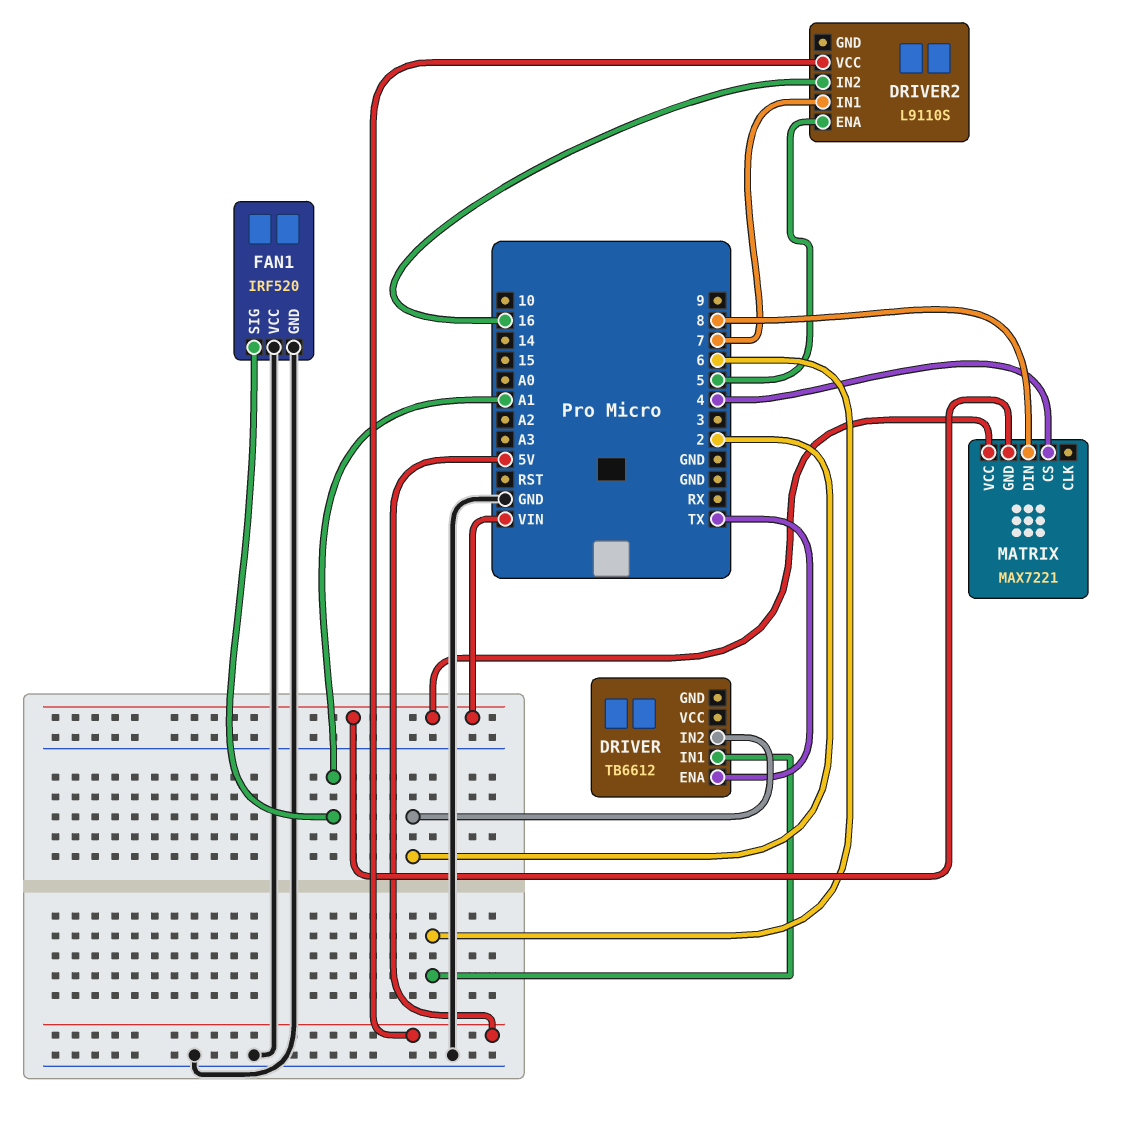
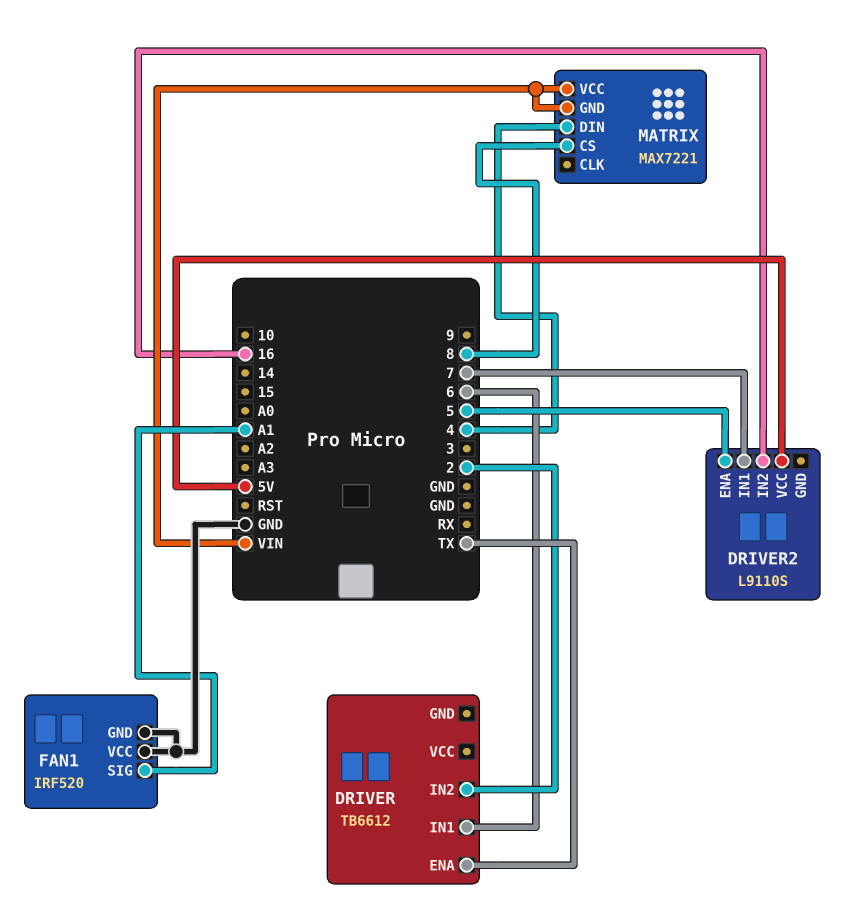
MATRIX pin CS: 4 -> 8
MATRIX pin DIN: 8 -> 4

